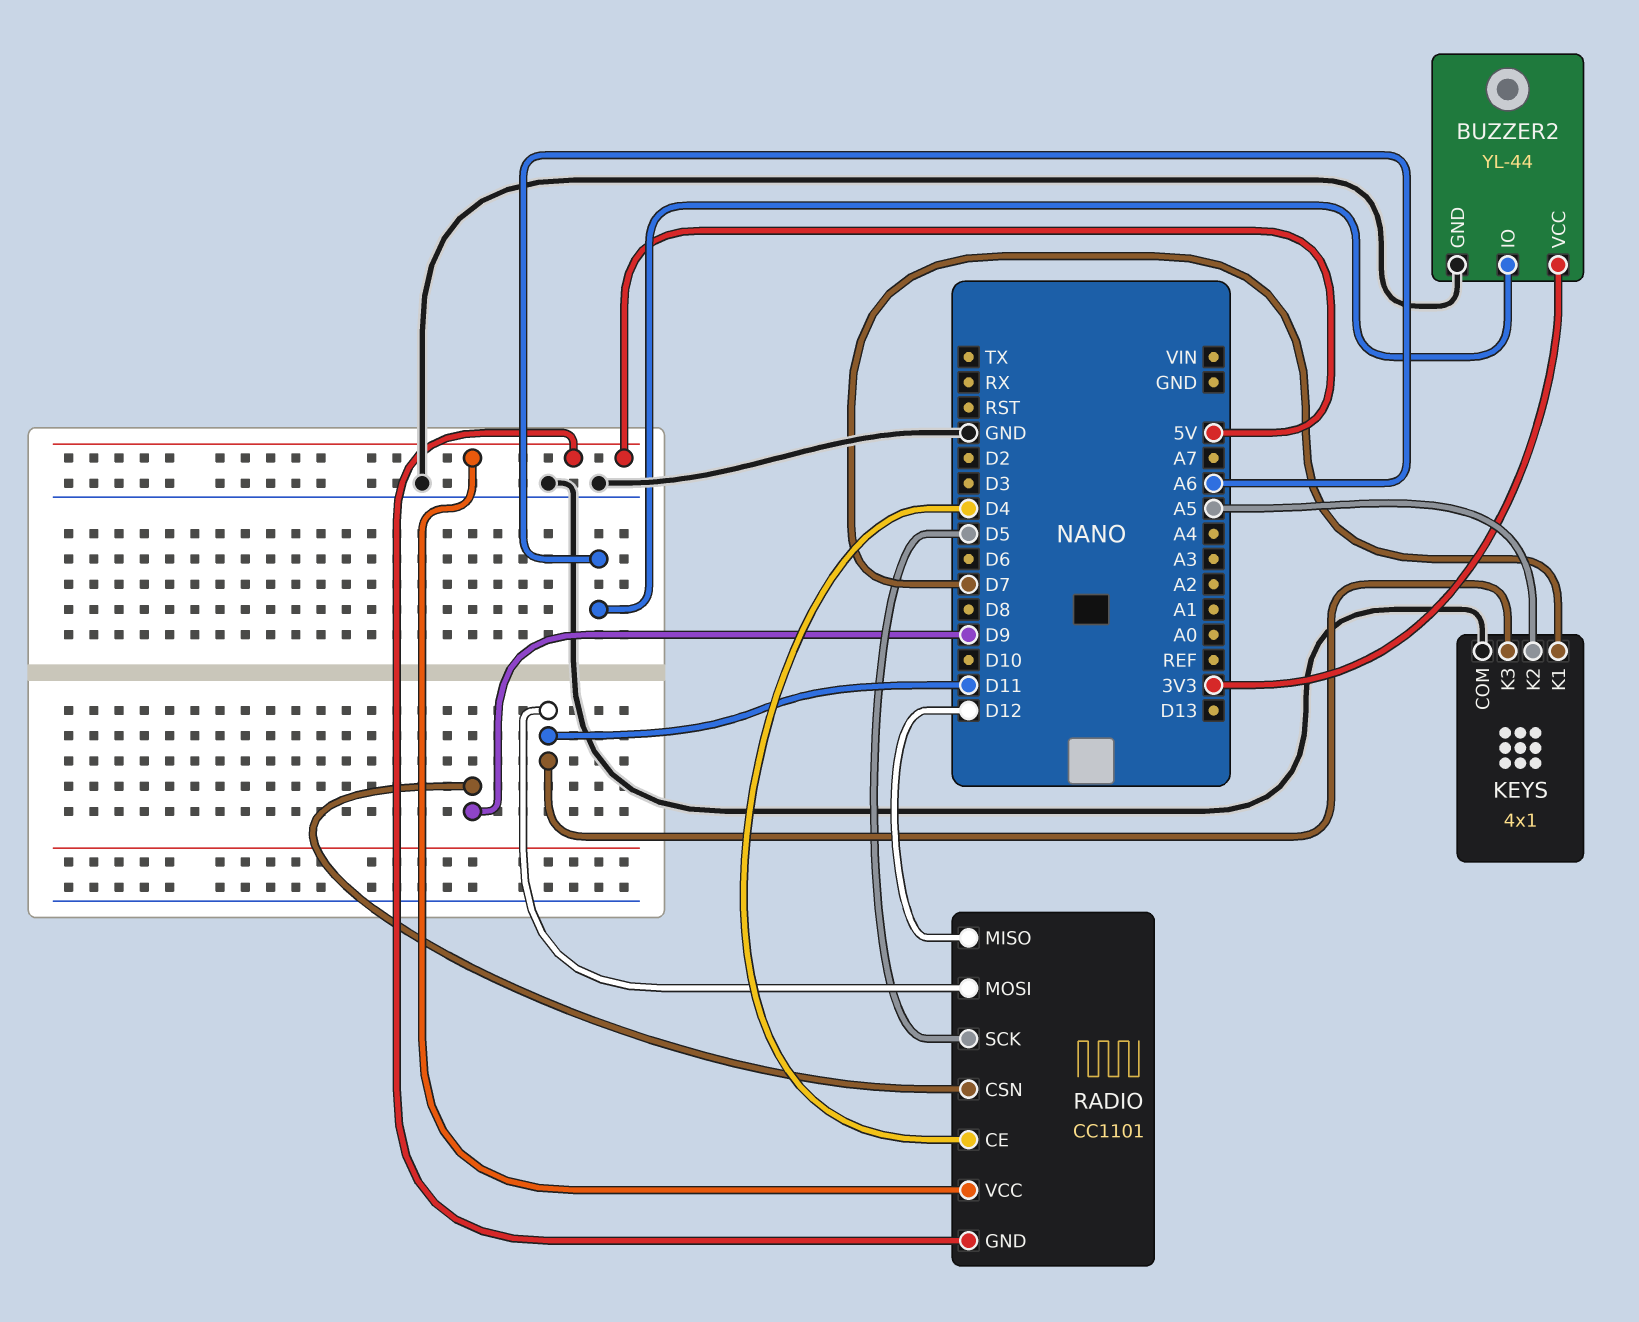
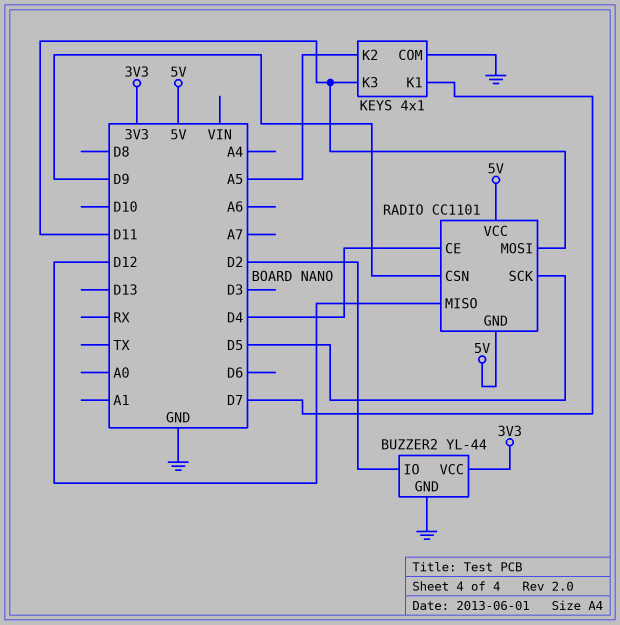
BUZZER2 pin IO: A6 -> D2

